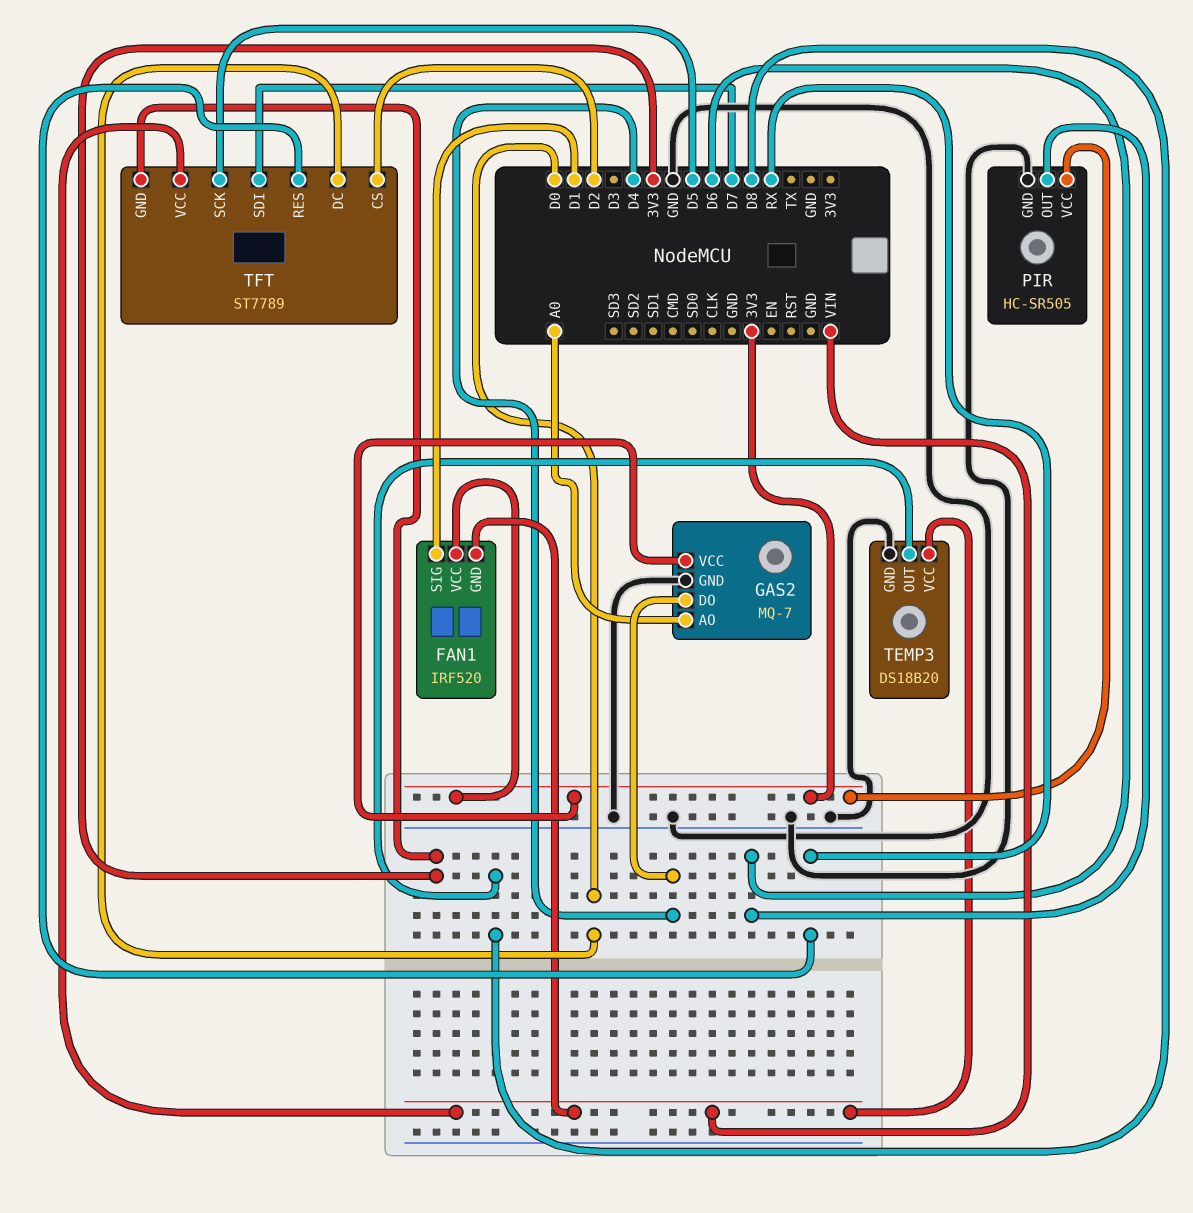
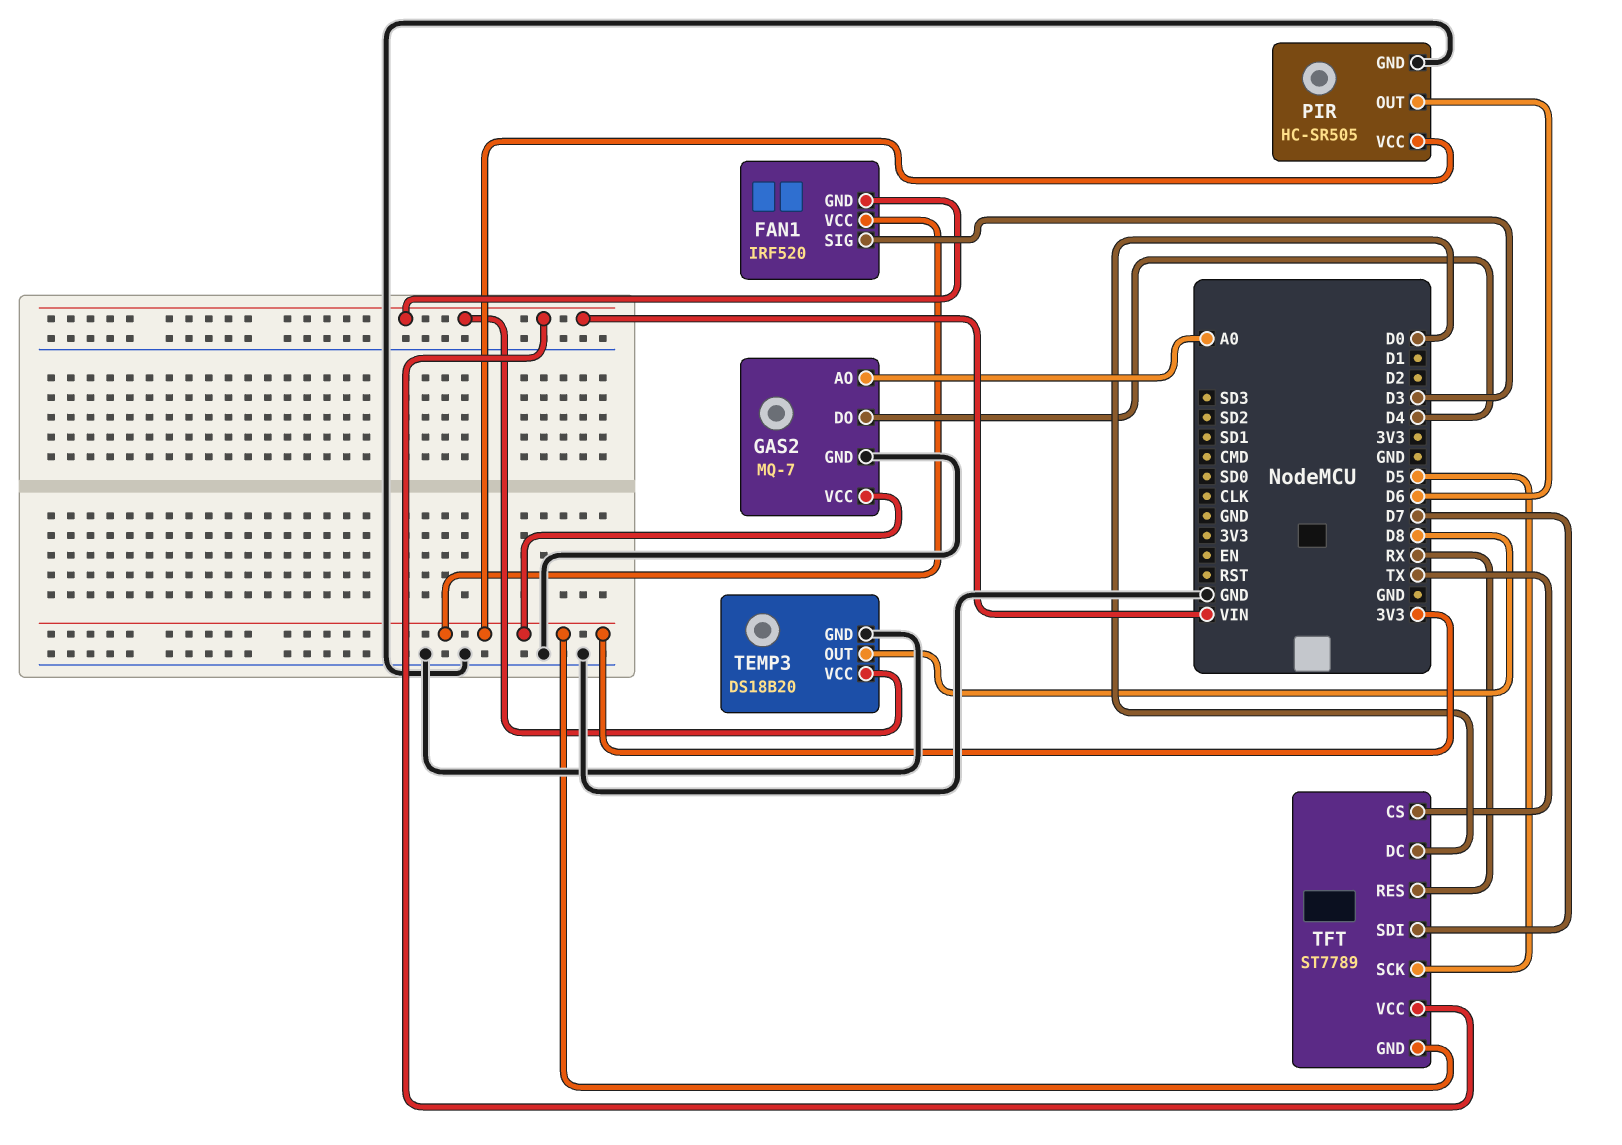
FAN1 pin SIG: D1 -> D3
TFT pin CS: D2 -> TX

